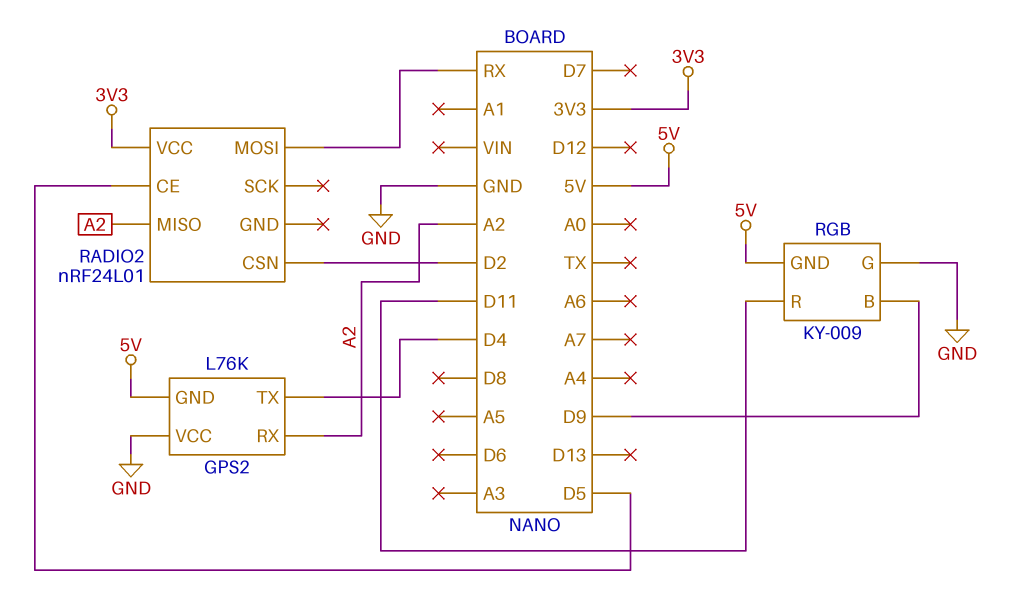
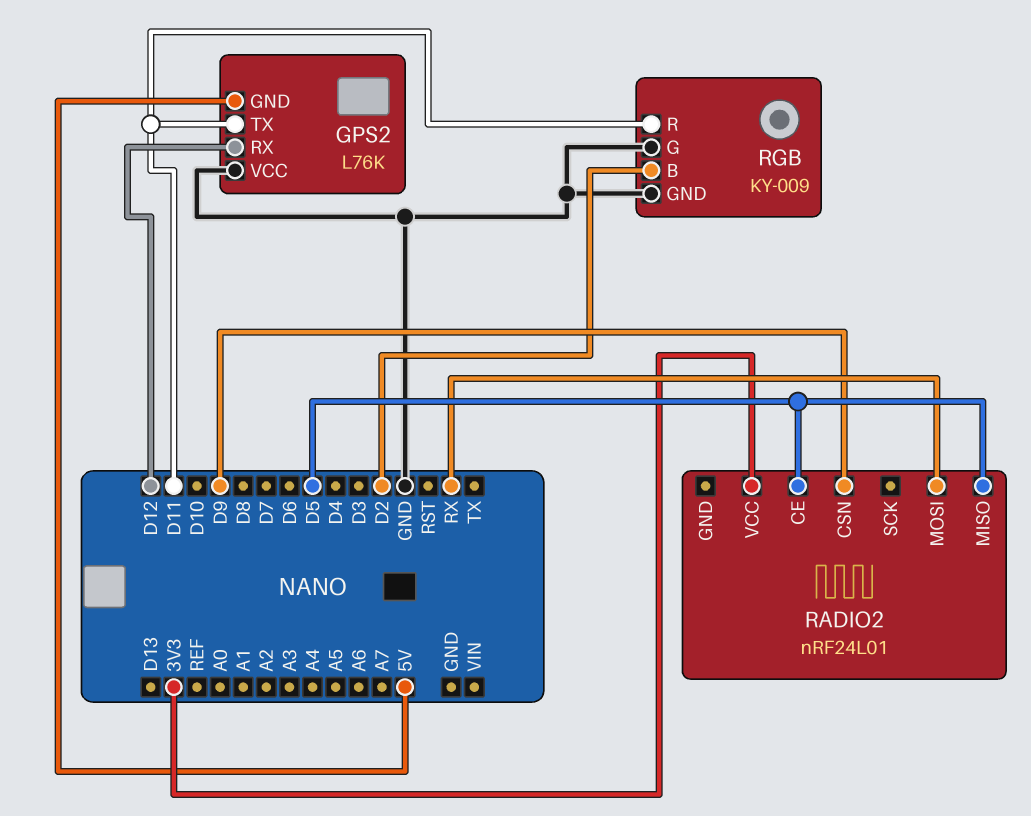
GPS2 pin RX: A2 -> D12
GPS2 pin TX: D4 -> D11
RADIO2 pin CSN: D2 -> D9
RADIO2 pin MISO: A2 -> D5
RGB pin B: D9 -> D2
RGB pin GND: 5V -> GND

